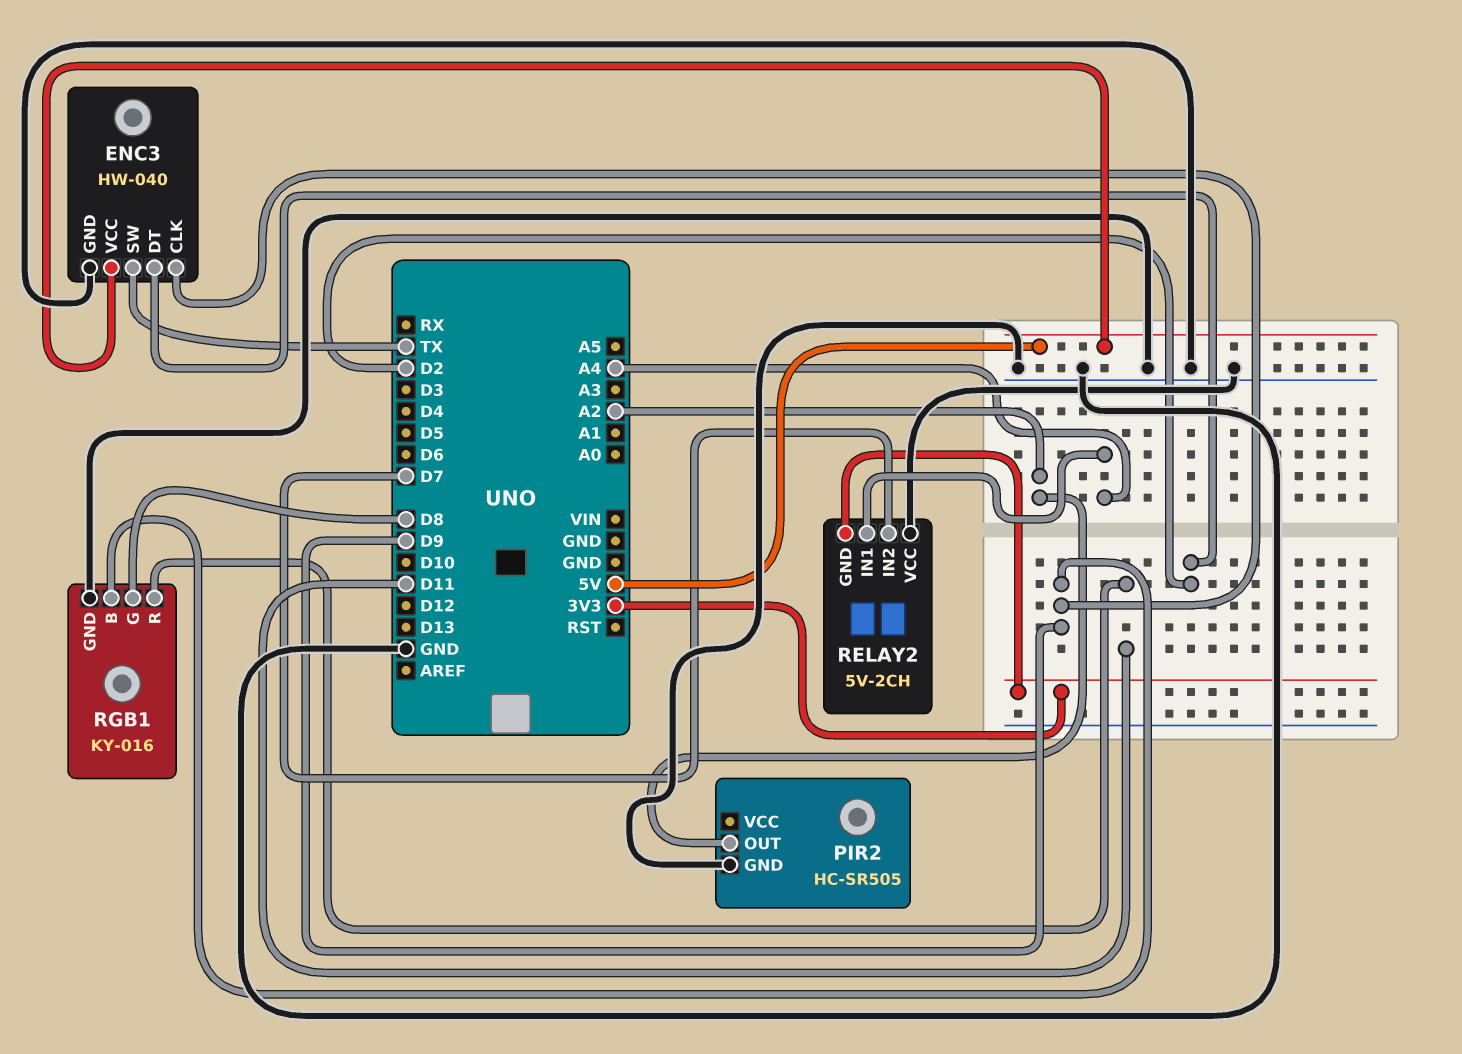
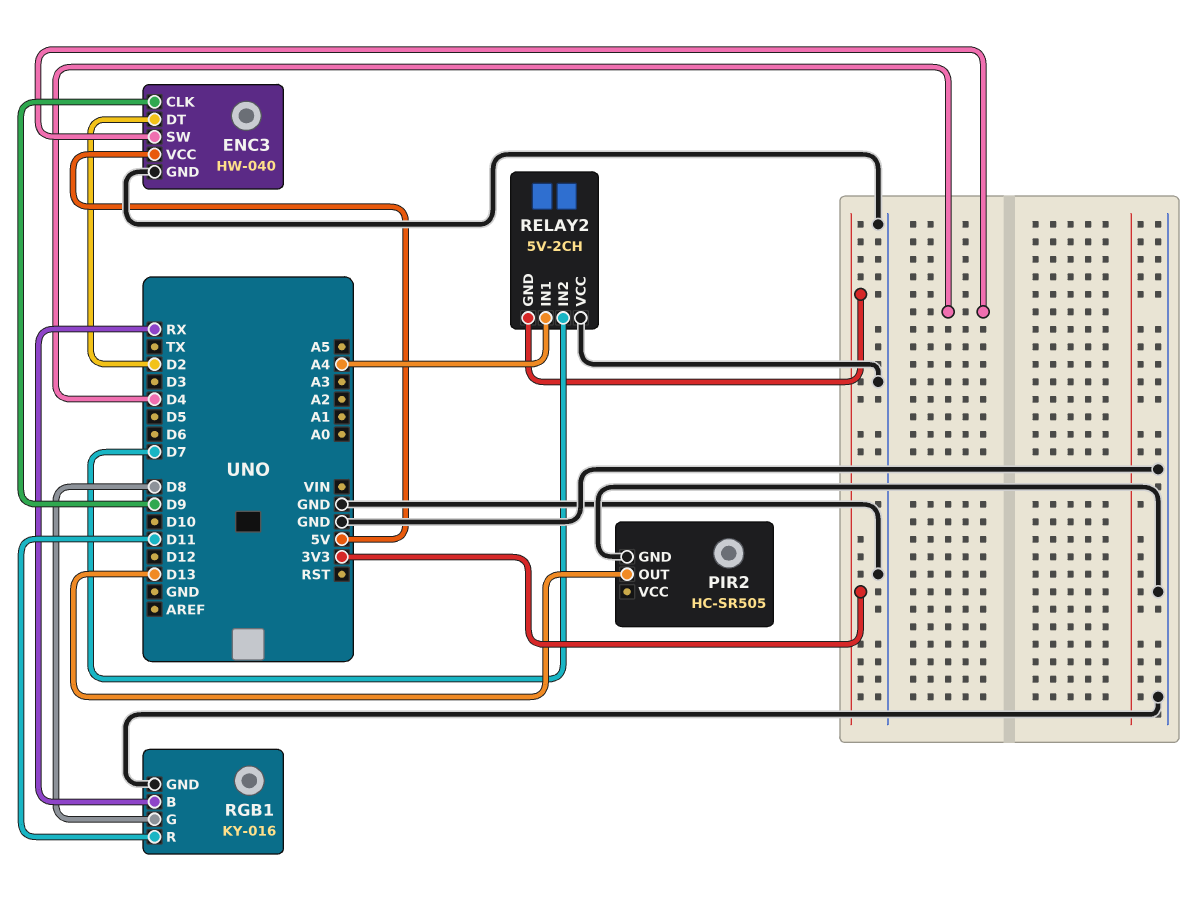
ENC3 pin SW: TX -> D4
PIR2 pin OUT: A2 -> D13
RGB1 pin B: D9 -> RX

